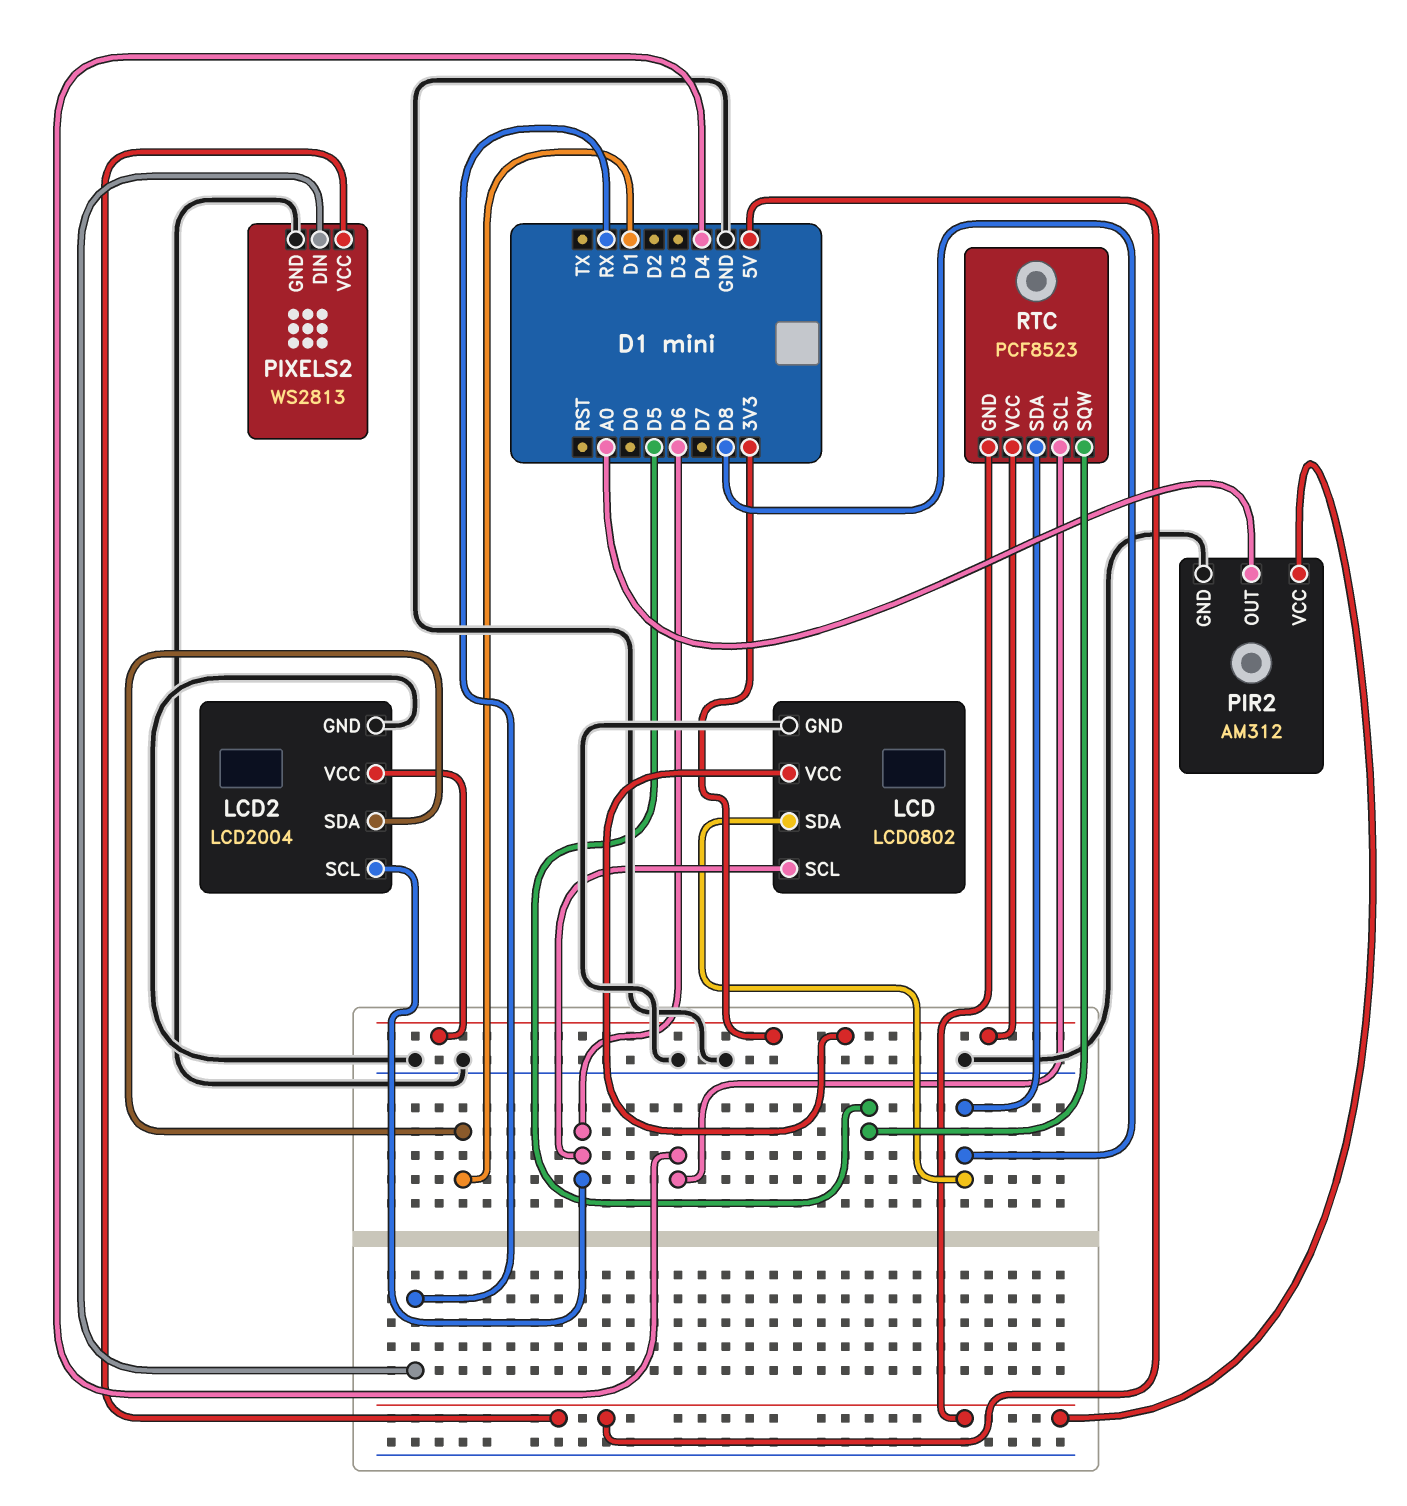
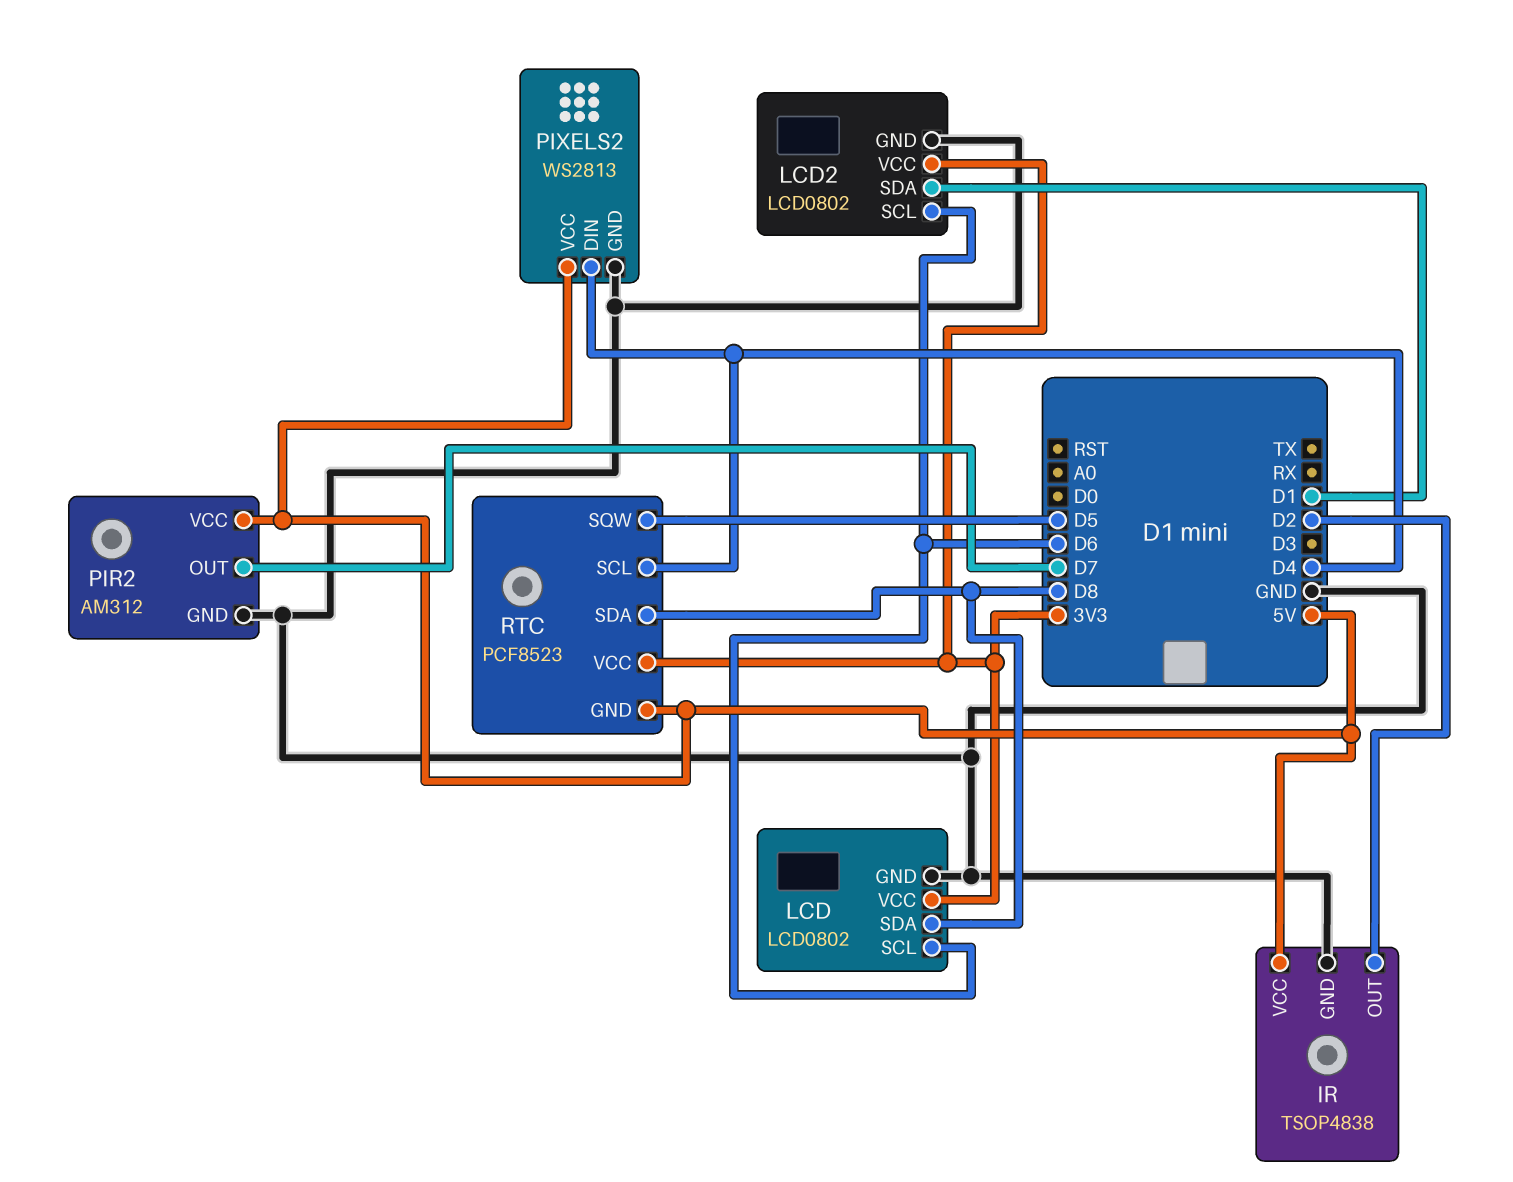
IR: none -> TSOP4838
IR pin GND: none -> GND
IR pin OUT: none -> D2
IR pin VCC: none -> 5V
LCD2: LCD2004 -> LCD0802
PIR2 pin OUT: A0 -> D7
PIXELS2 pin DIN: RX -> D4

